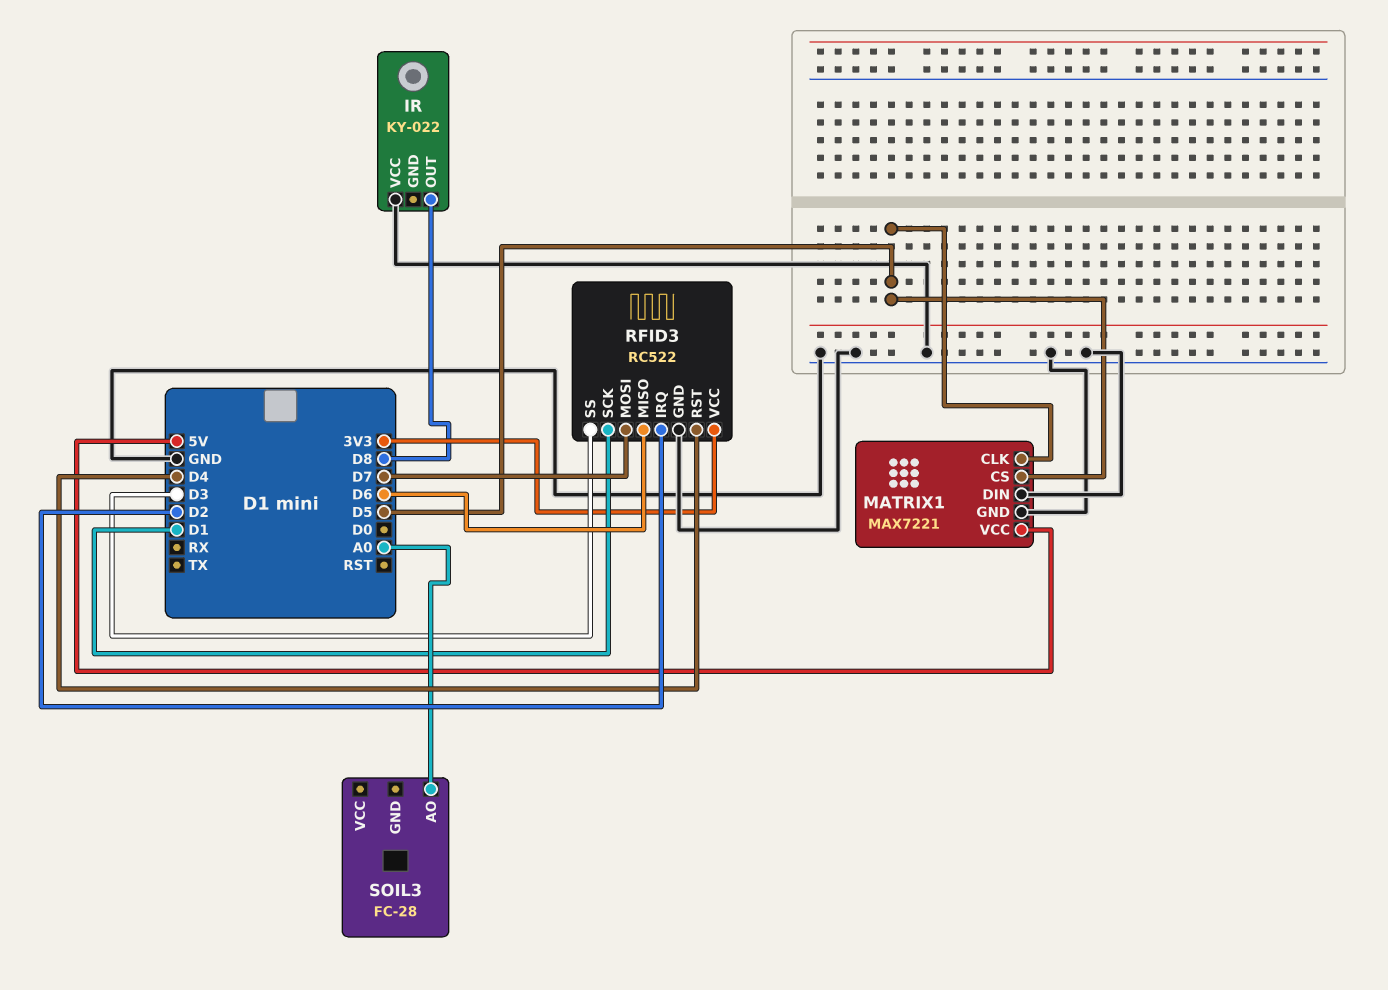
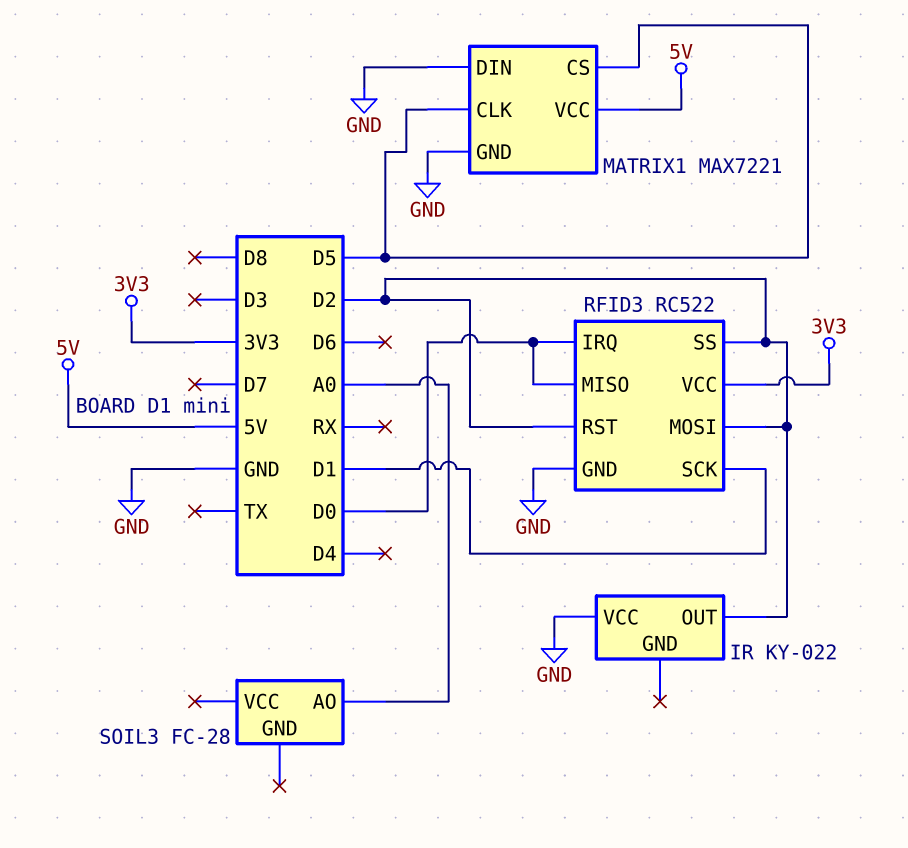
IR pin OUT: D8 -> D2
RFID3 pin IRQ: D2 -> D0
RFID3 pin MISO: D6 -> D0
RFID3 pin MOSI: D7 -> D2
RFID3 pin RST: D4 -> D2
RFID3 pin SS: D3 -> D2

